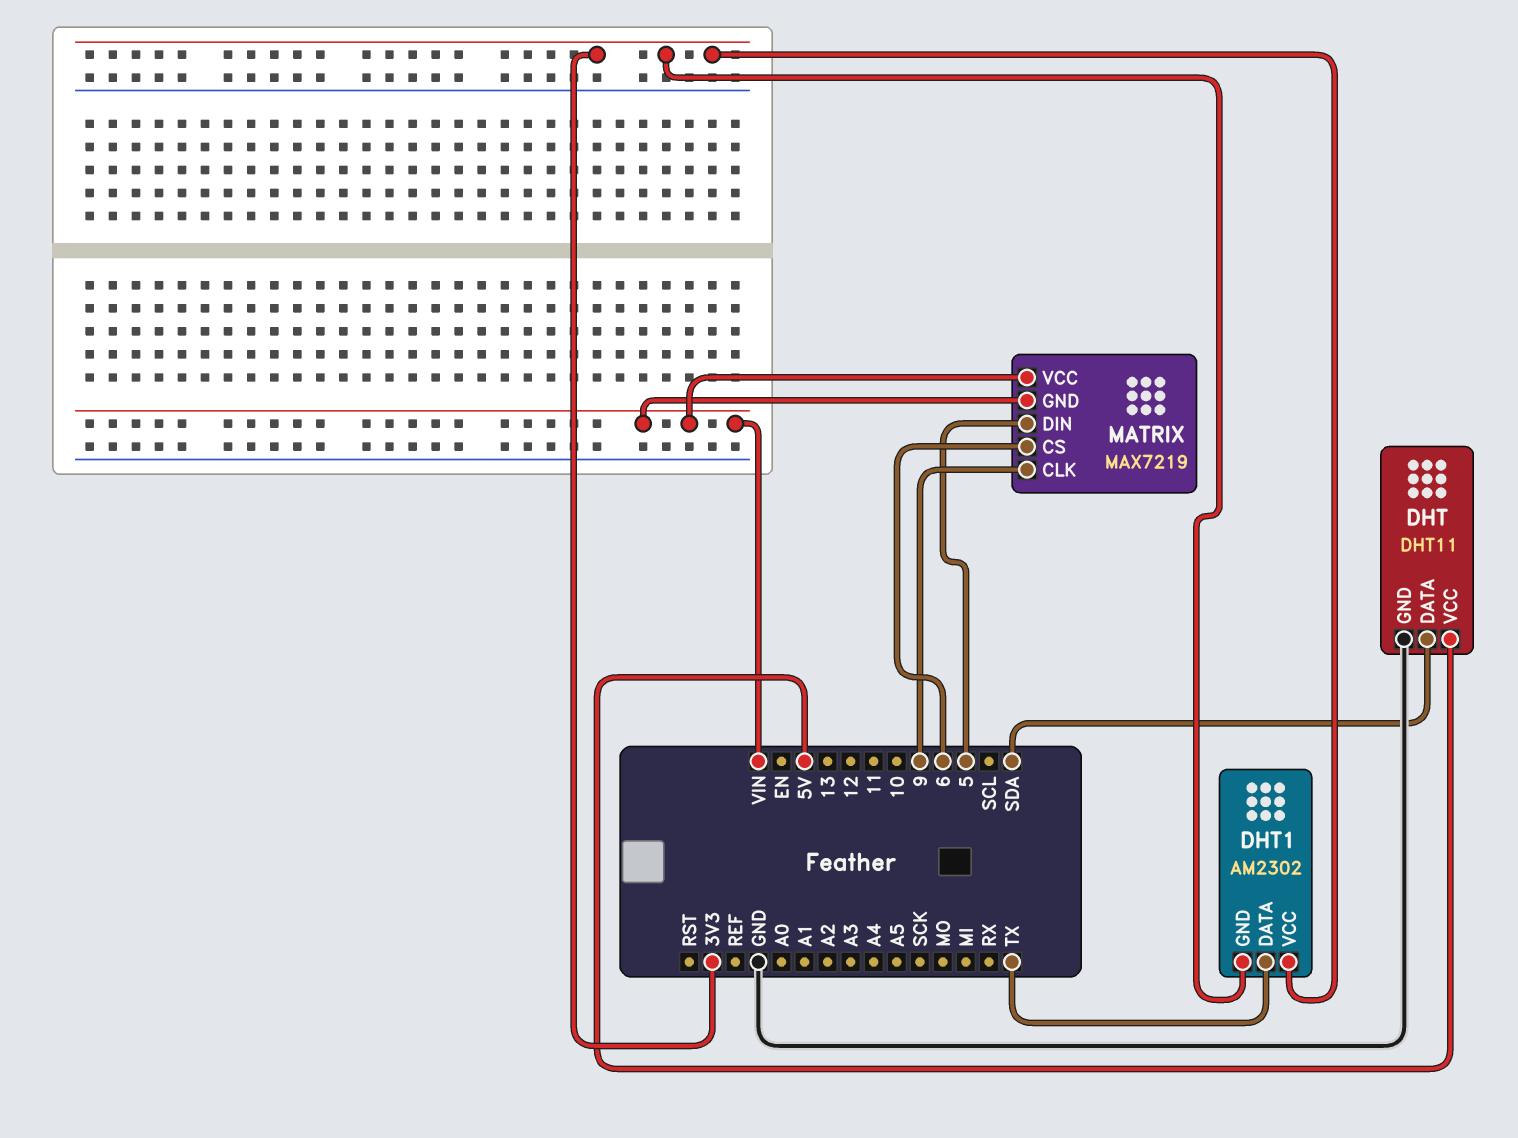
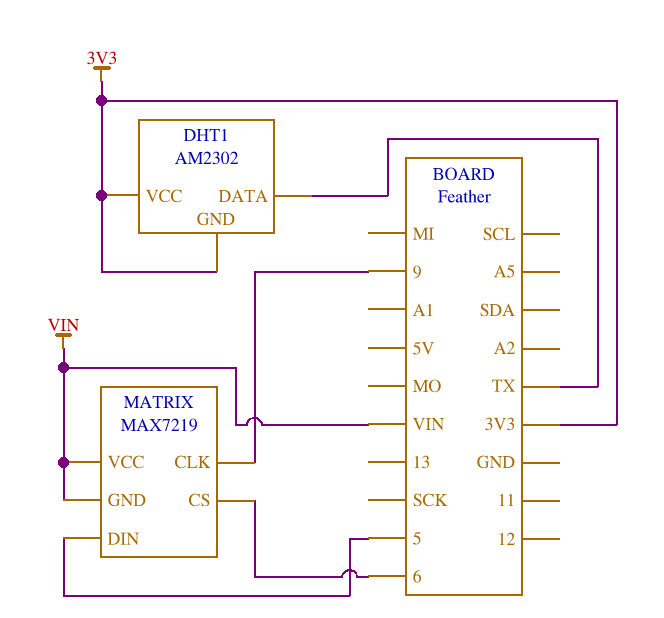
DHT: DHT11 -> none
DHT pin DATA: SDA -> none
DHT pin GND: GND -> none
DHT pin VCC: 5V -> none

